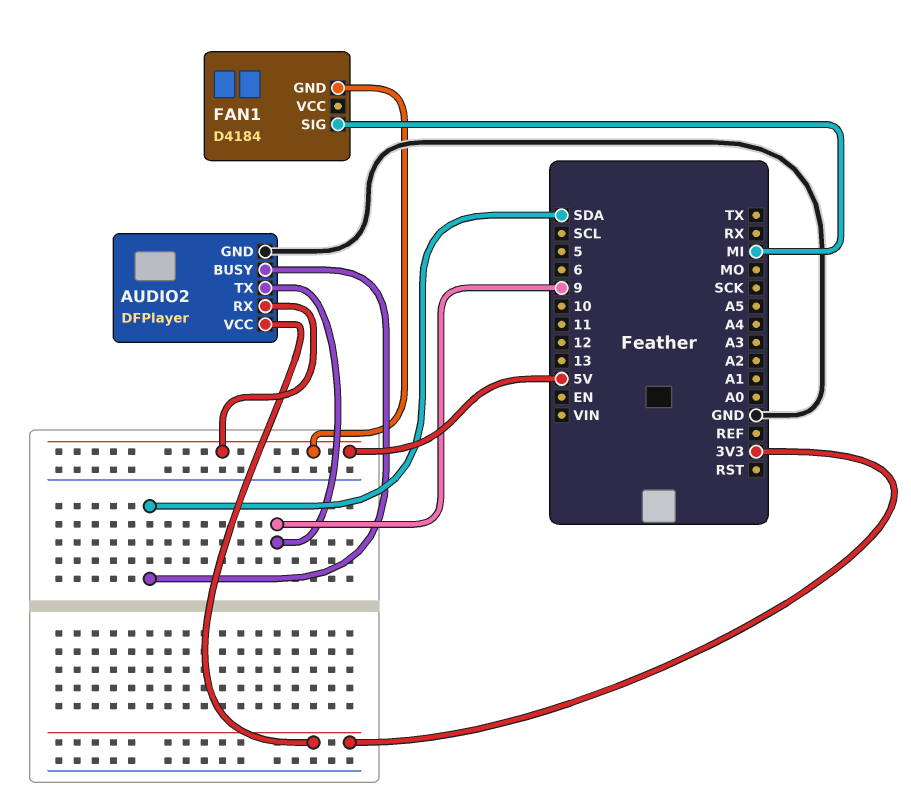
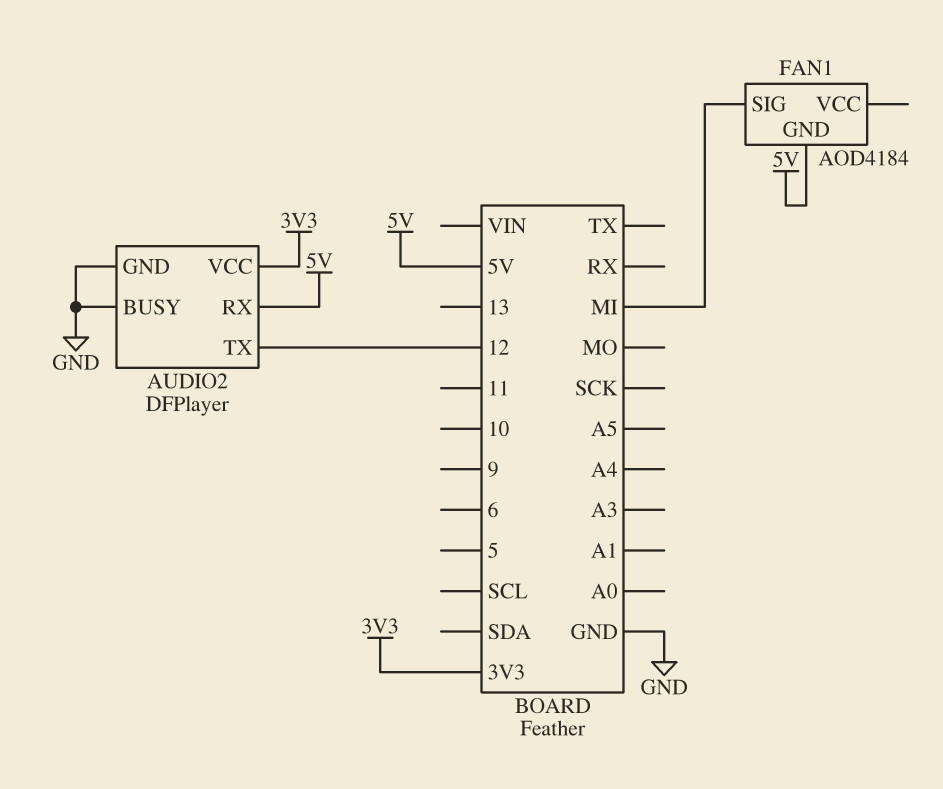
AUDIO2 pin BUSY: SDA -> GND
AUDIO2 pin TX: 9 -> 12
FAN1: D4184 -> AOD4184

